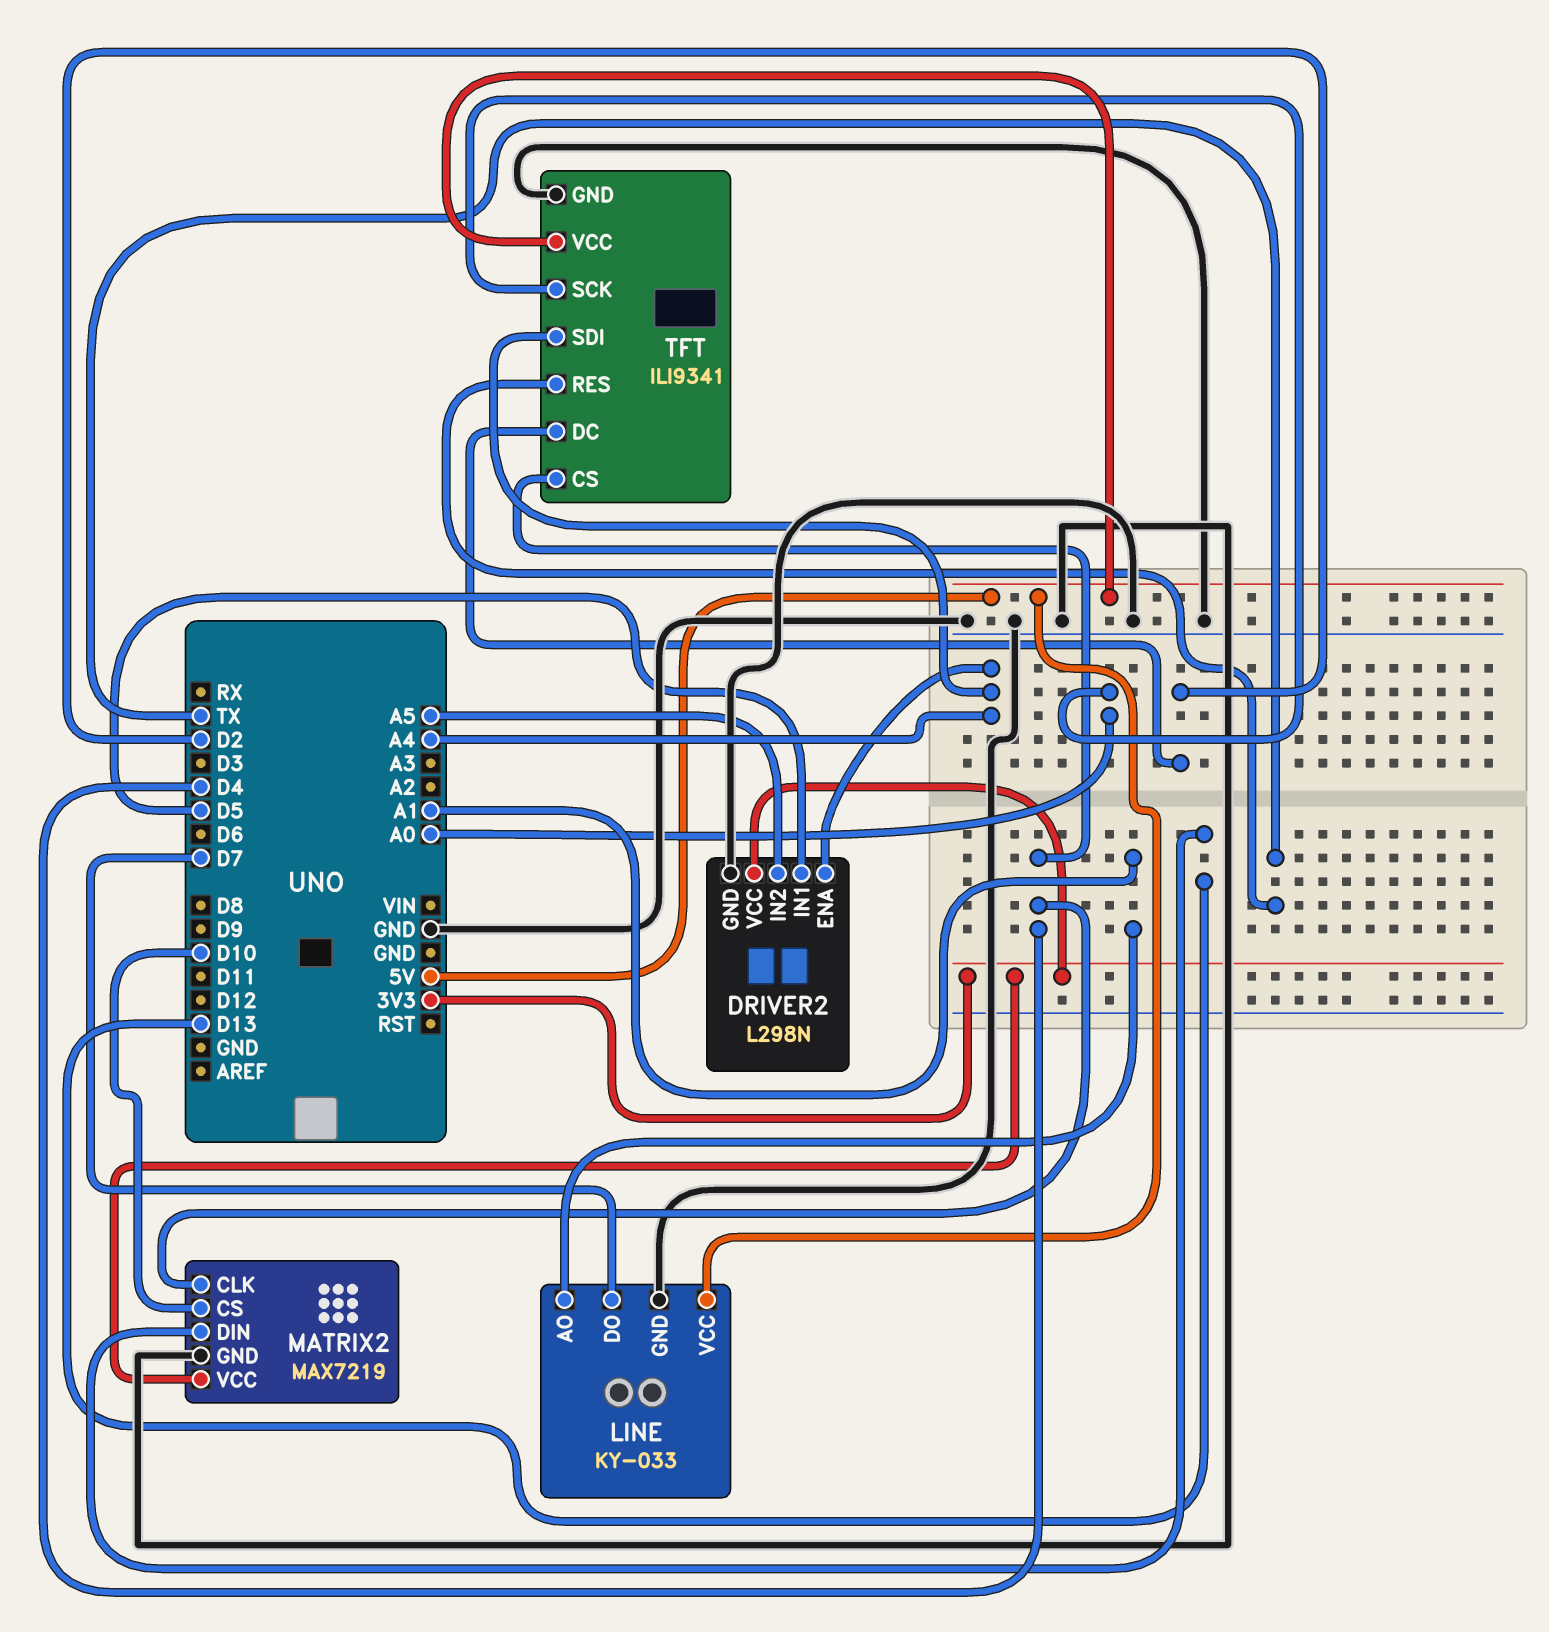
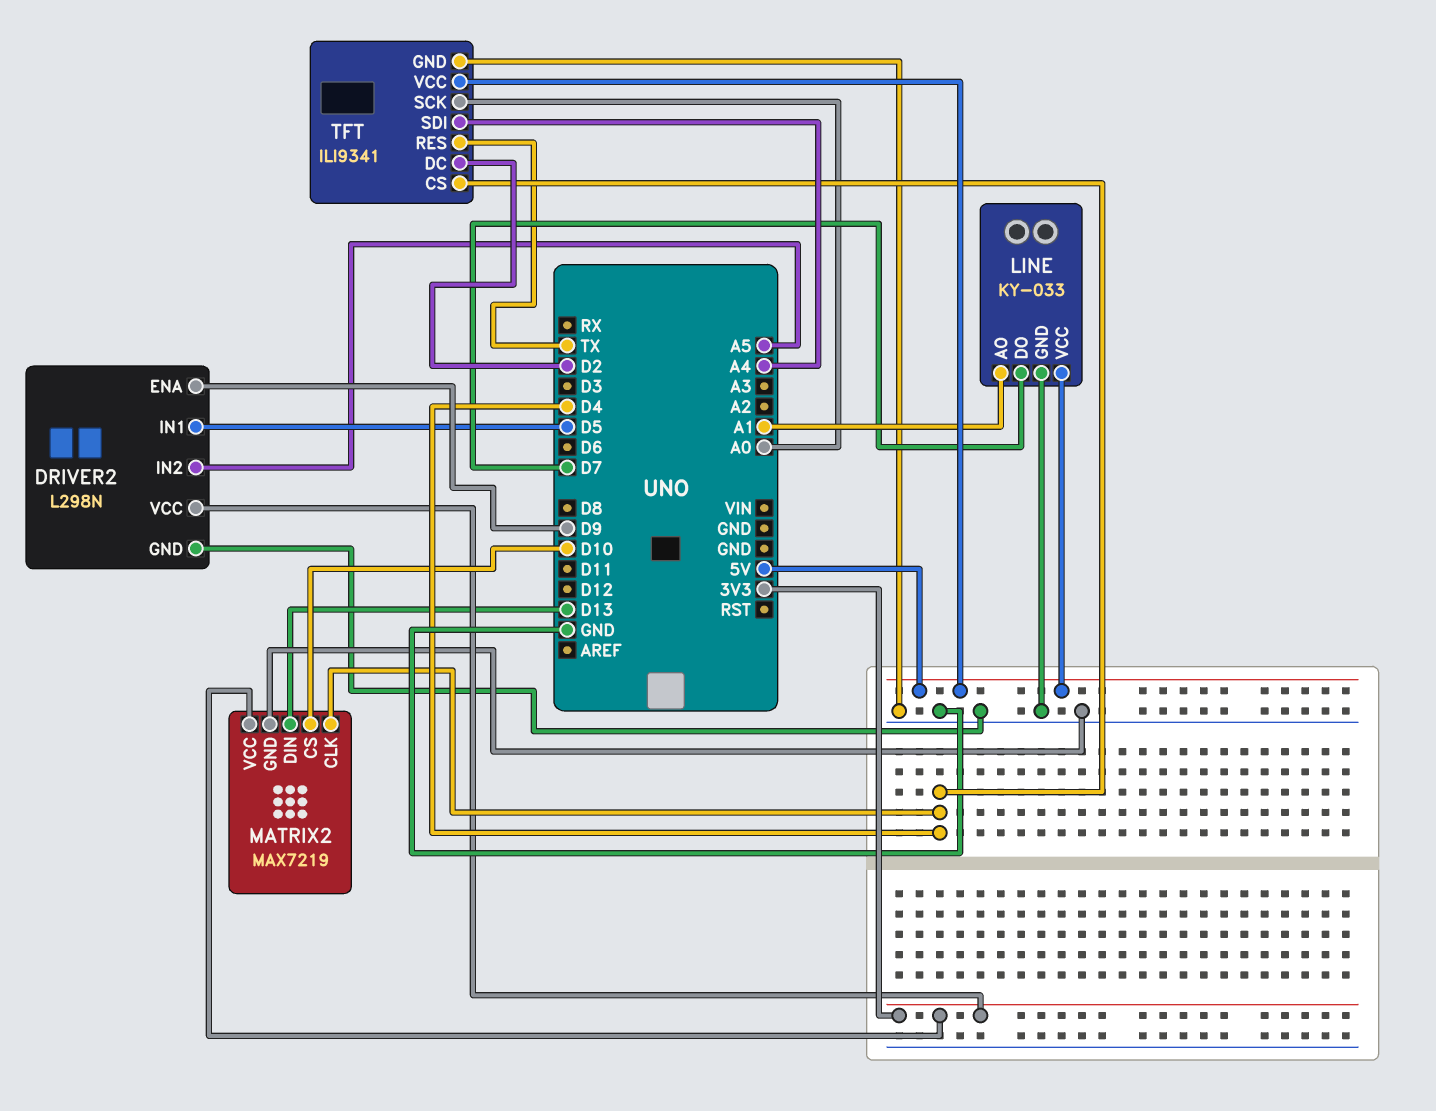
DRIVER2 pin ENA: A4 -> D9

